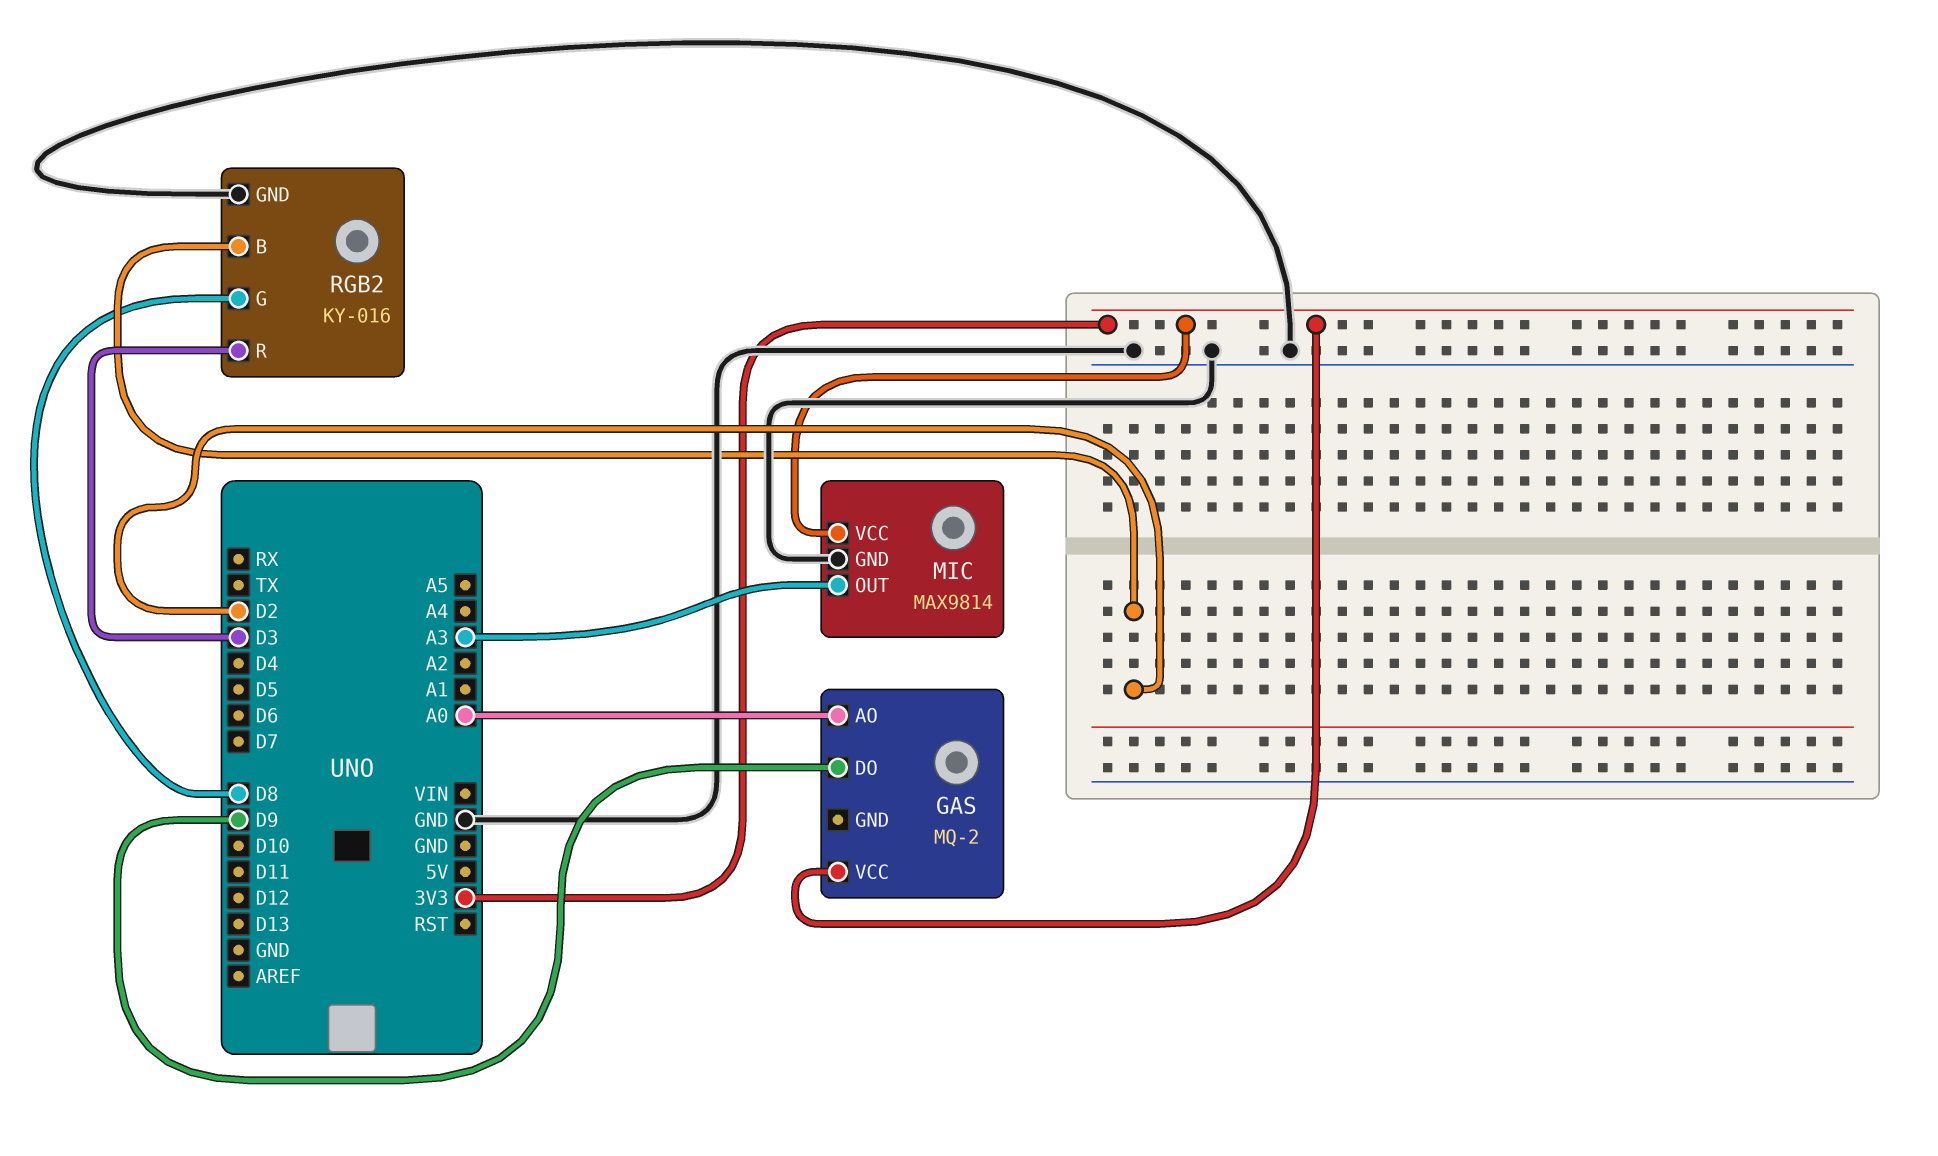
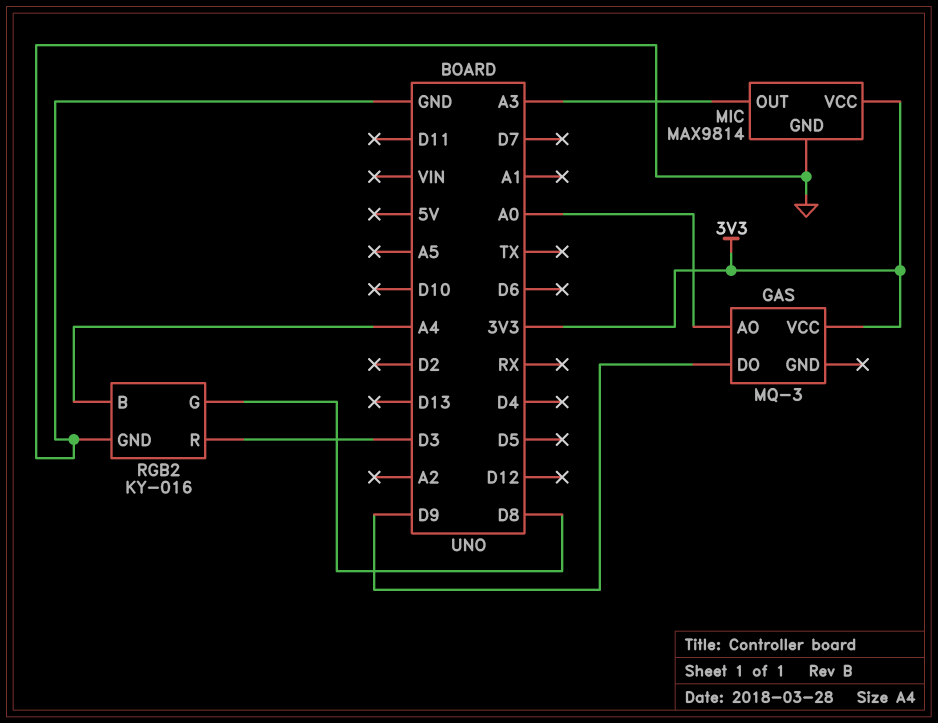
GAS: MQ-2 -> MQ-3
RGB2 pin B: D2 -> A4

